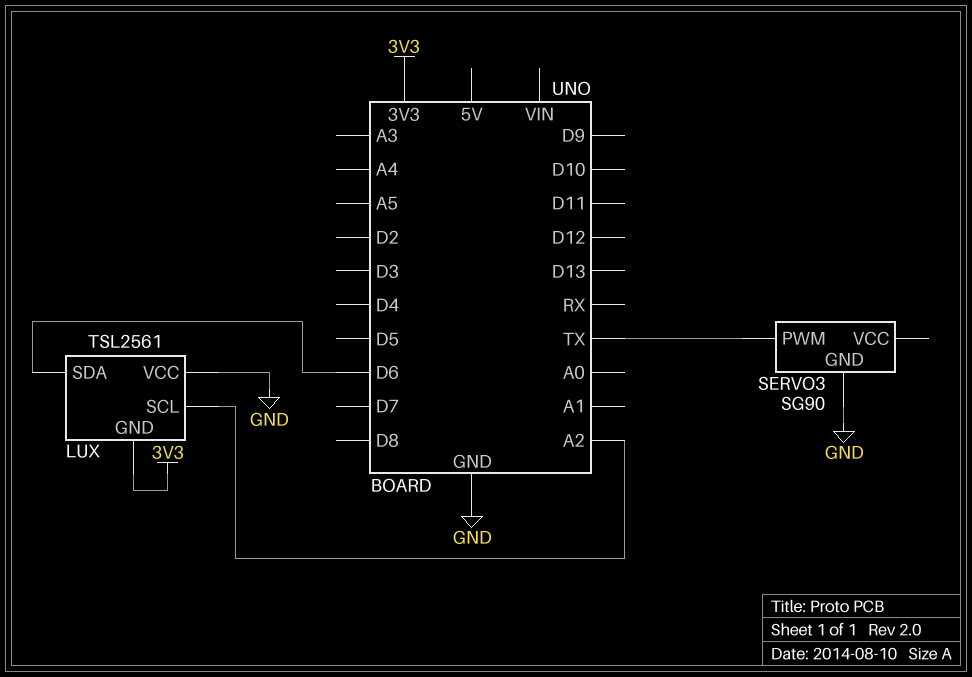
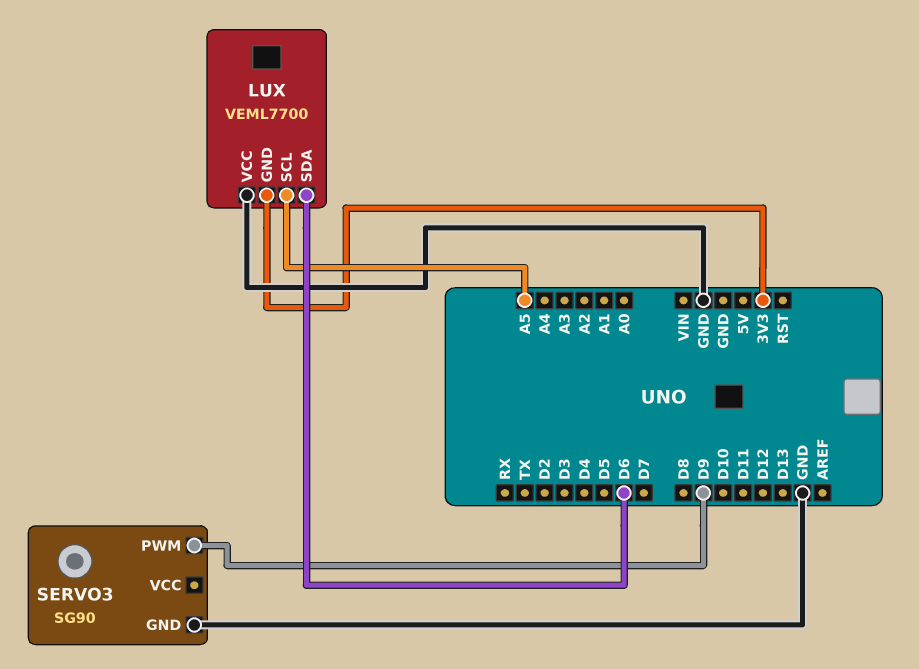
LUX: TSL2561 -> VEML7700
LUX pin SCL: A2 -> A5
SERVO3 pin PWM: TX -> D9

